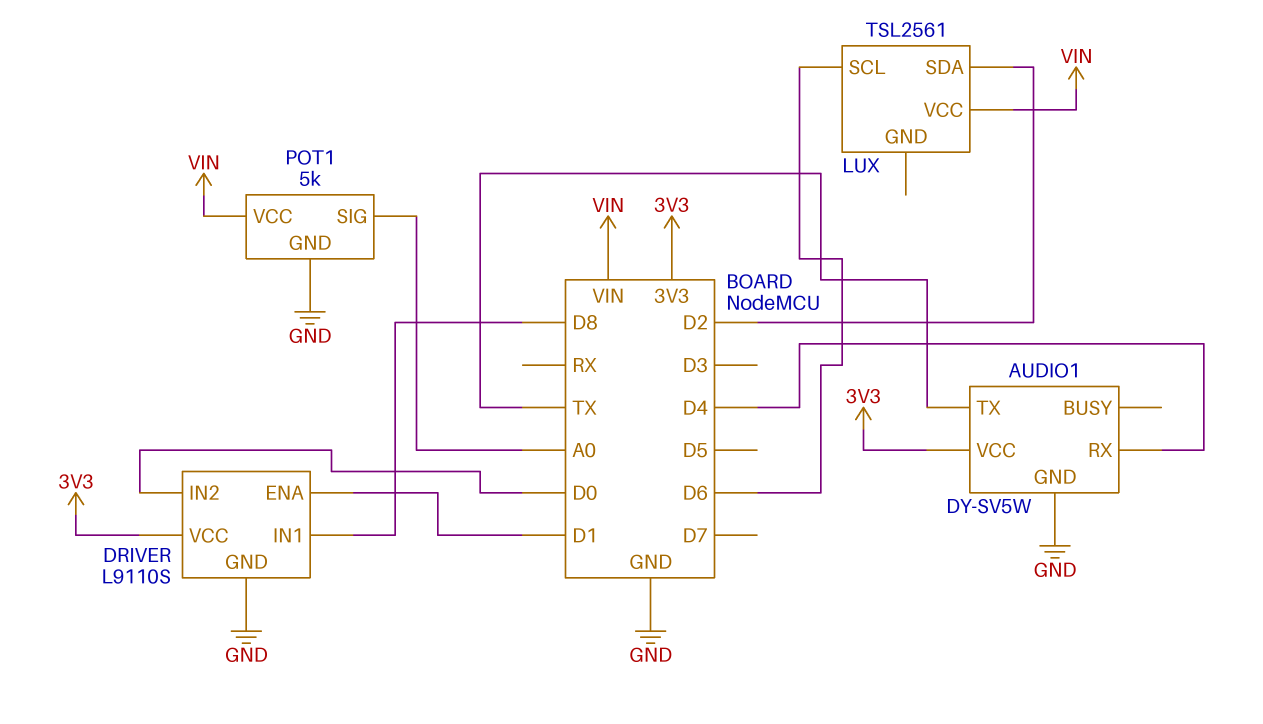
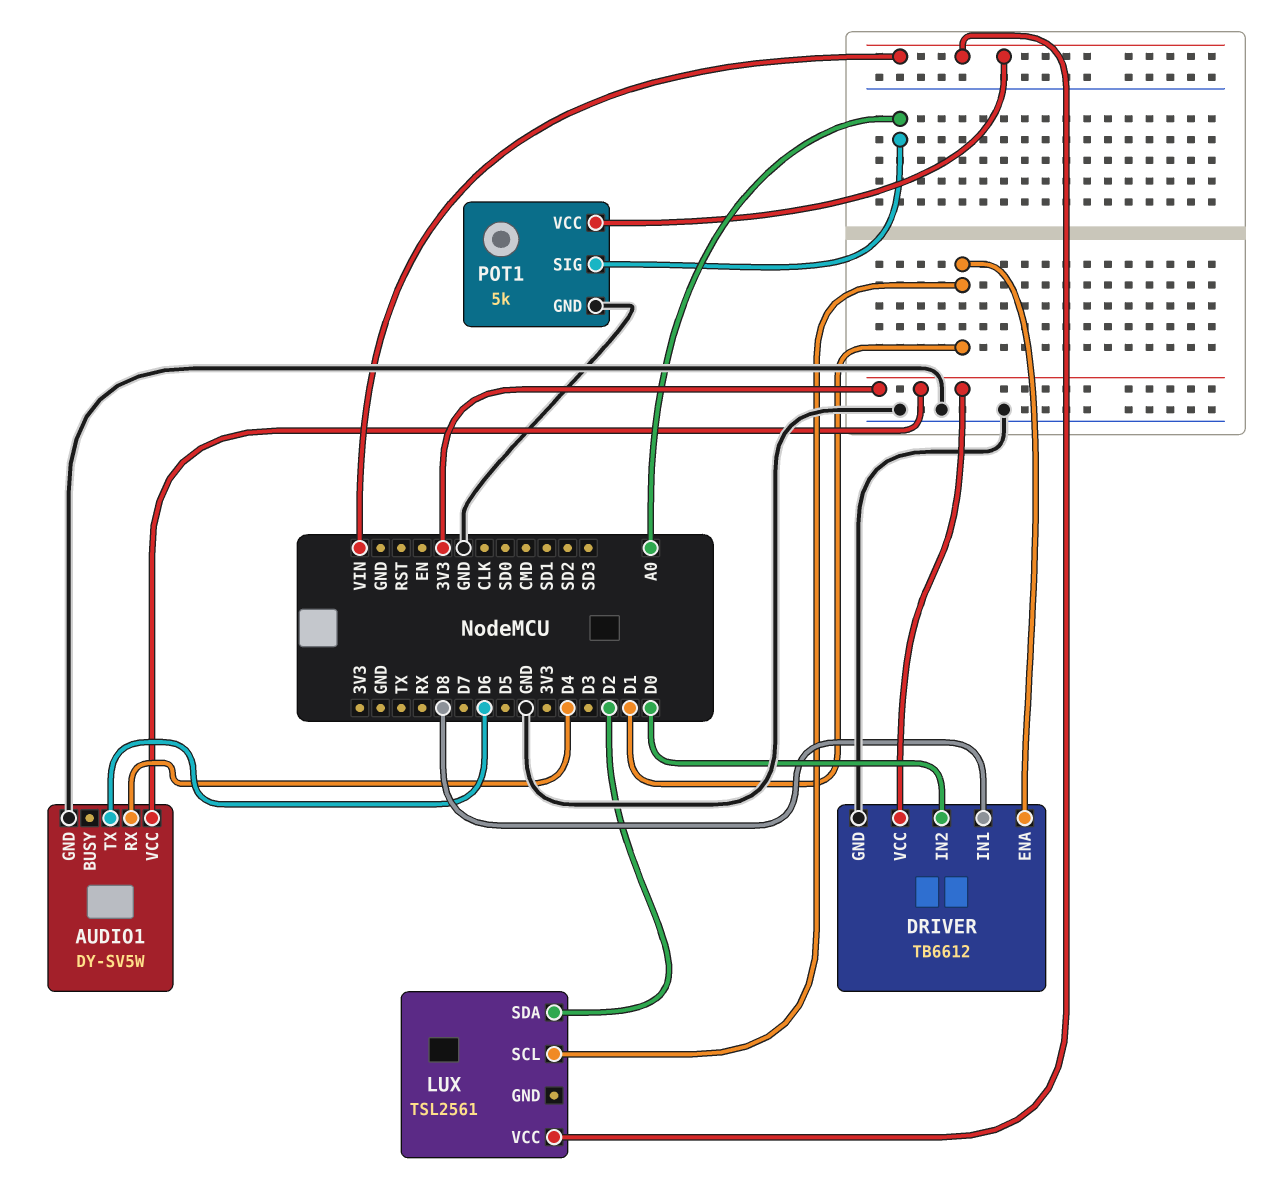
AUDIO1 pin TX: TX -> D6
DRIVER: L9110S -> TB6612
LUX pin SCL: D6 -> D1

